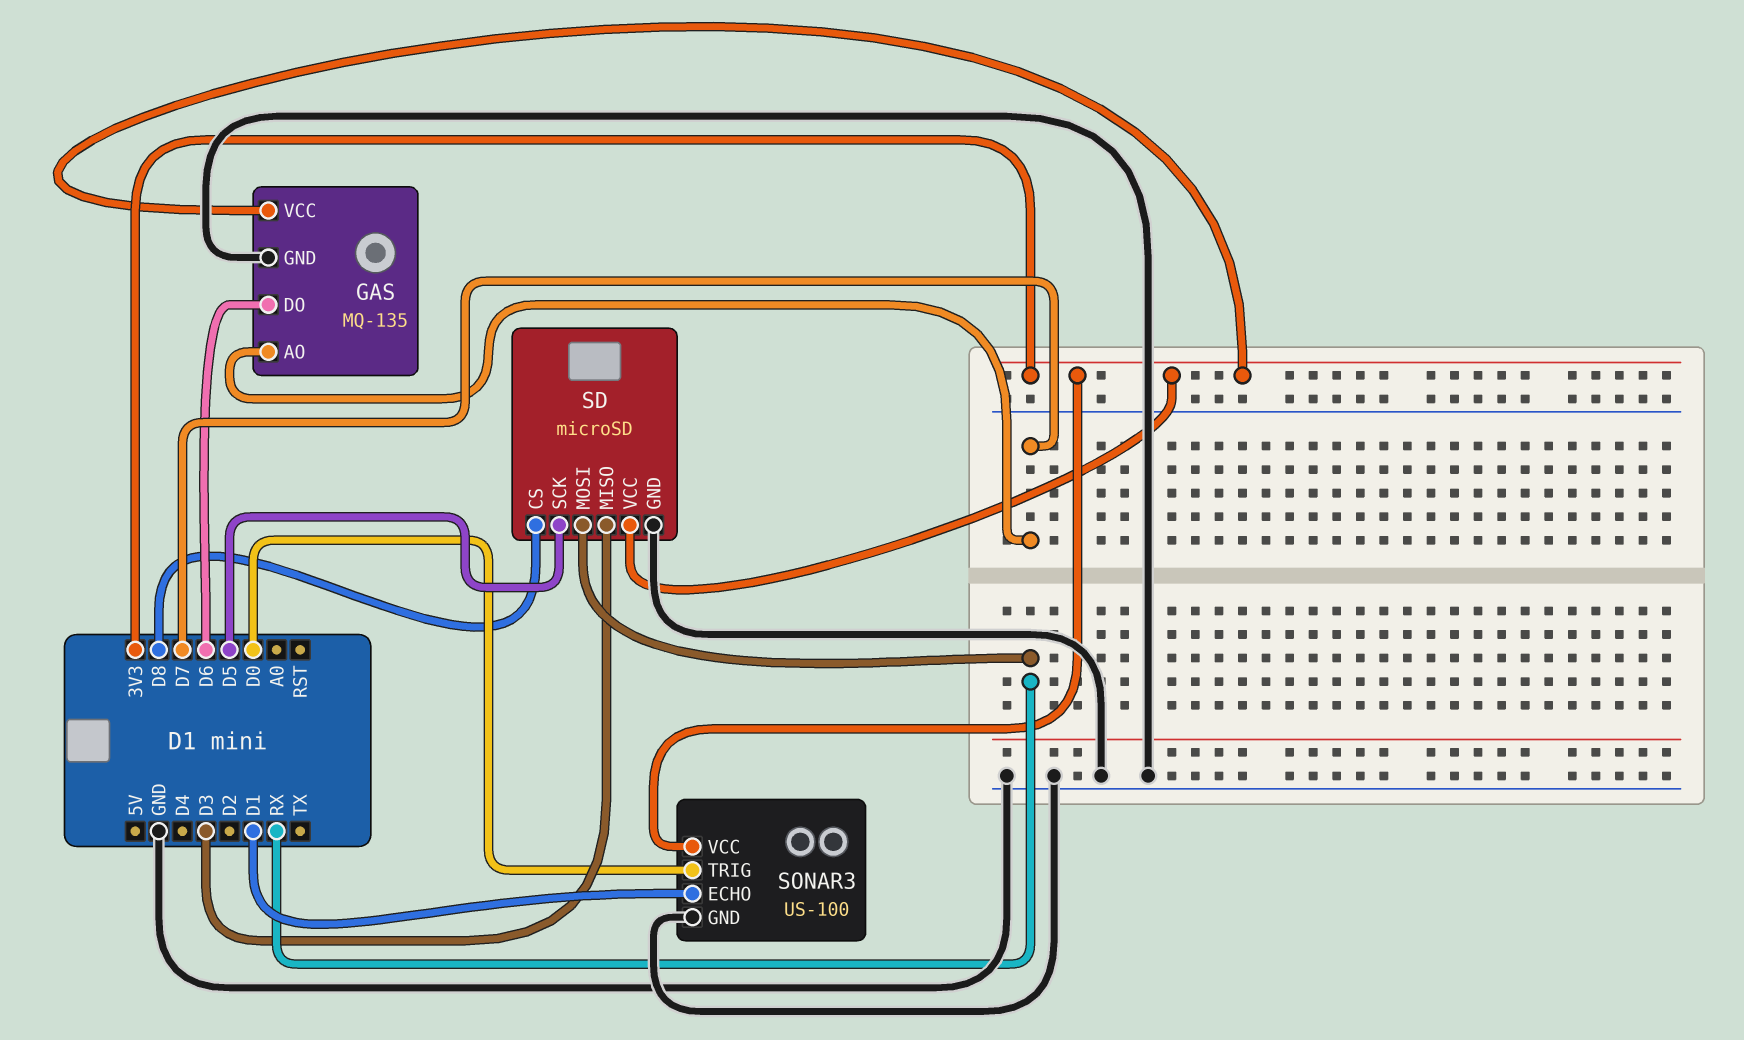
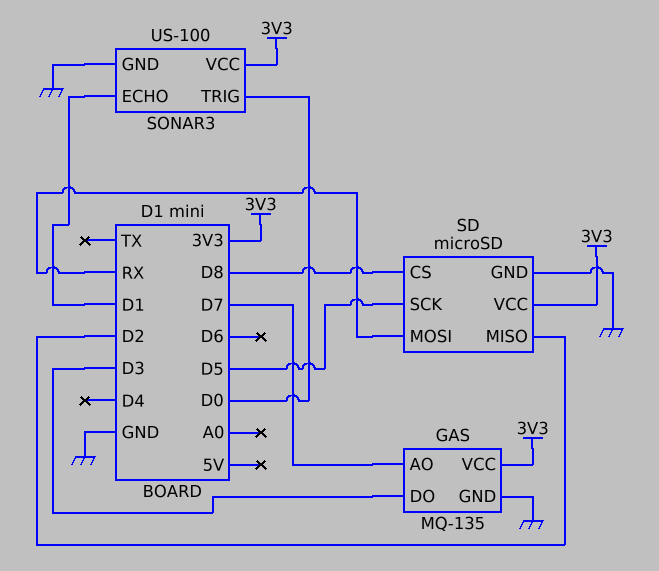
GAS pin DO: D6 -> D3
SD pin MISO: D3 -> D2

